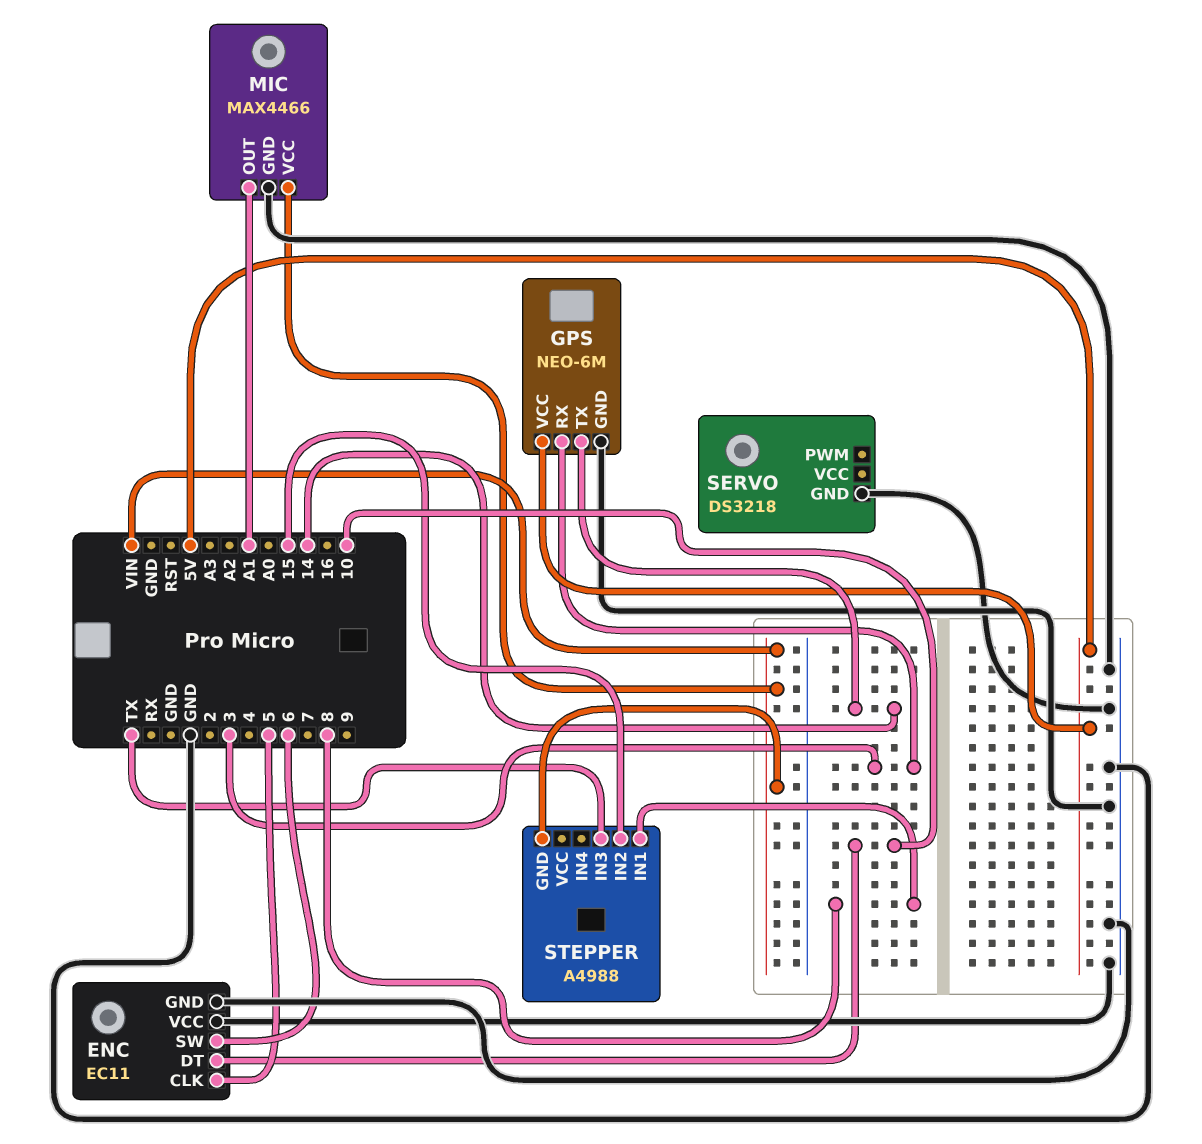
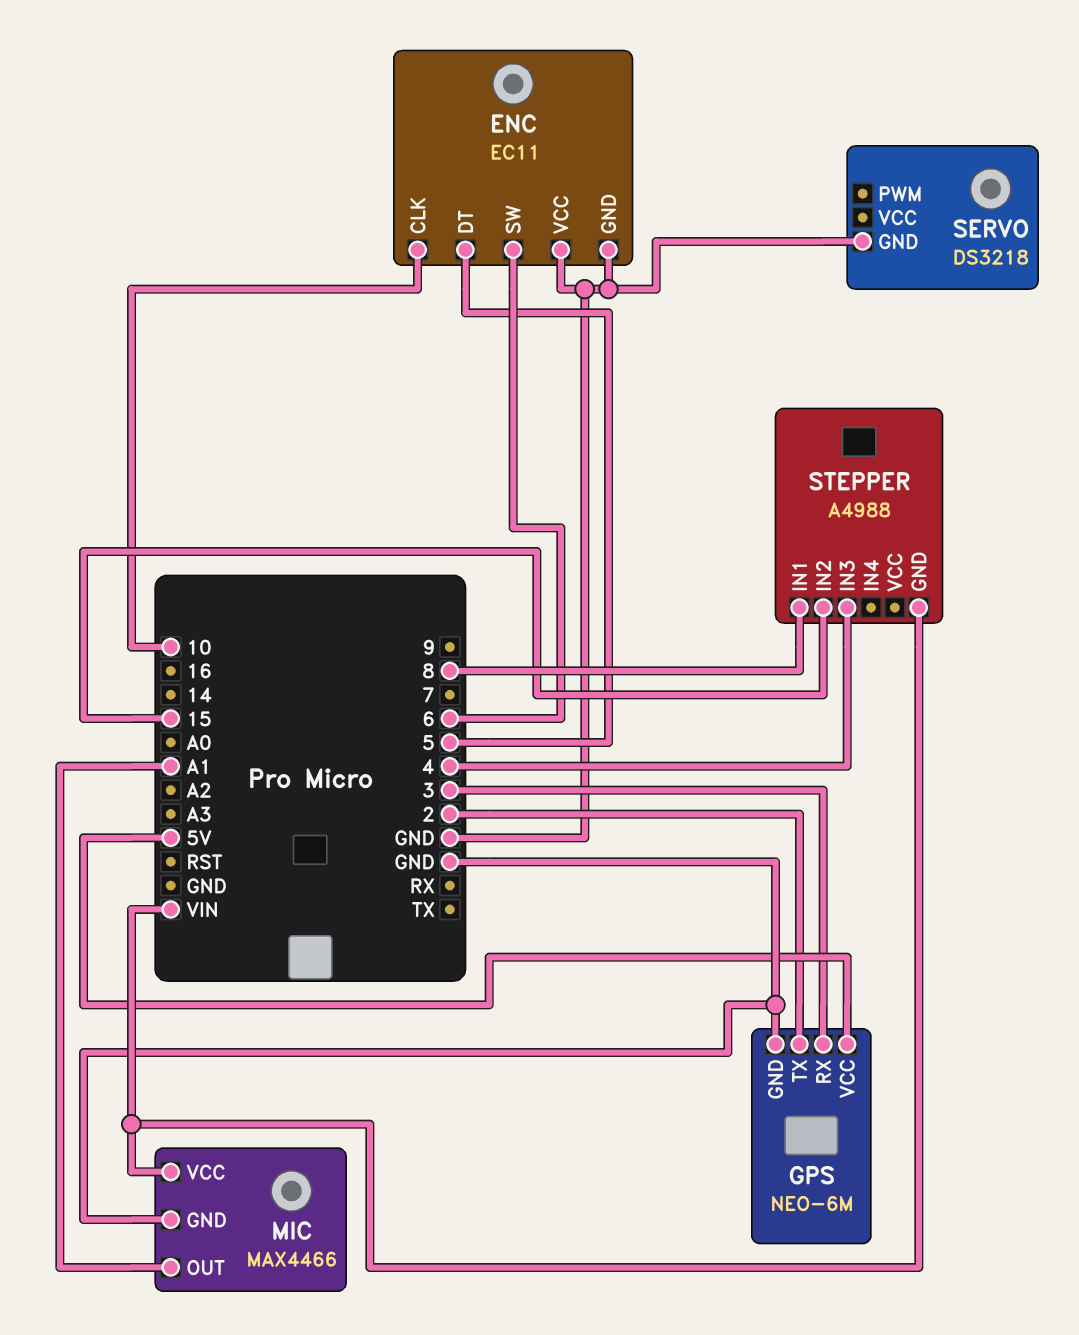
ENC pin CLK: 5 -> 10
ENC pin DT: 10 -> 5
GPS pin TX: 14 -> 2
STEPPER pin IN3: TX -> 4

